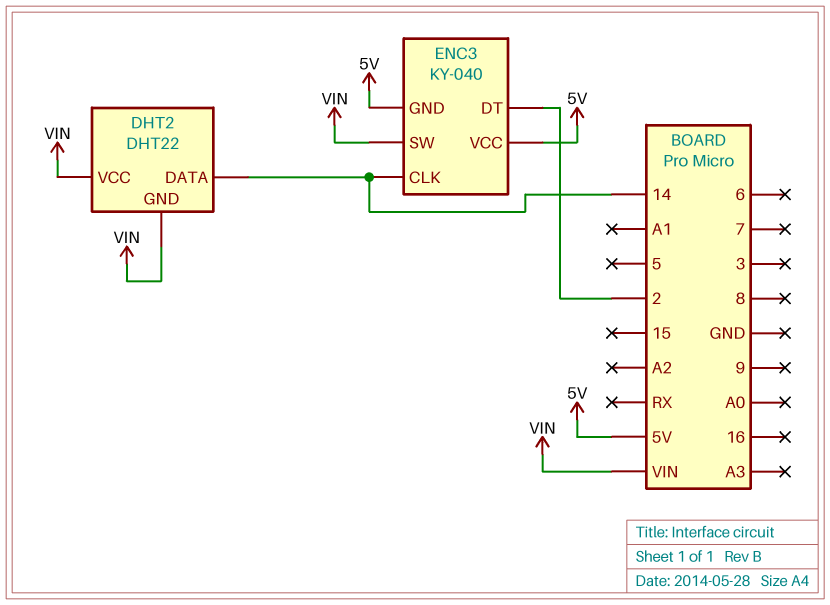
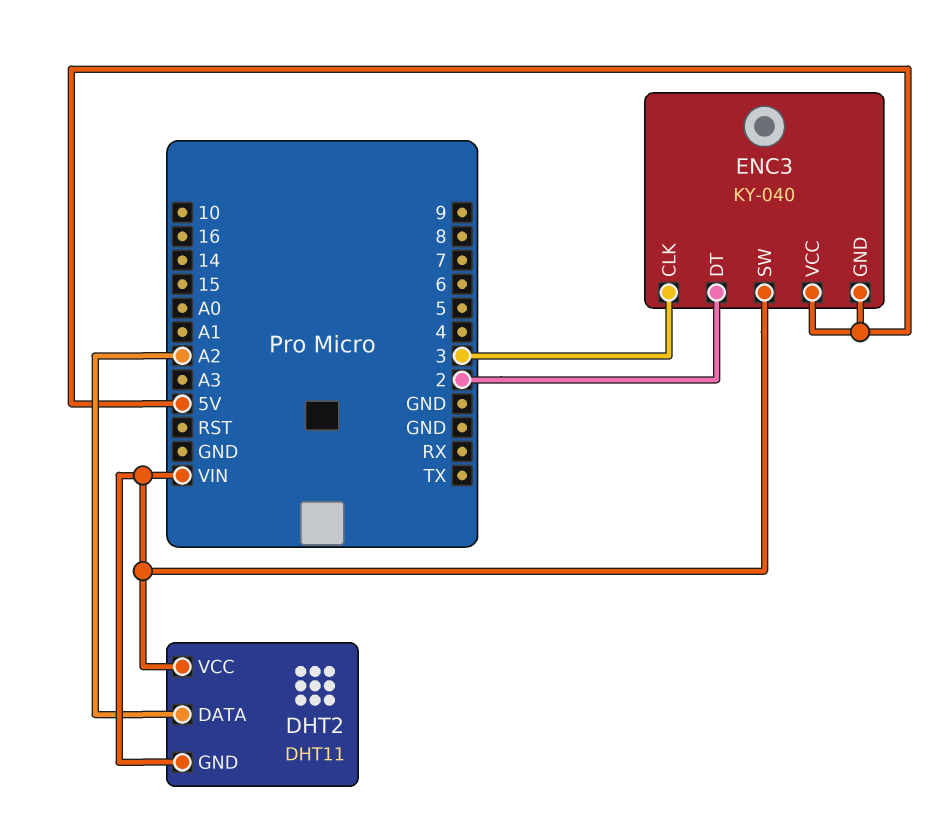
DHT2: DHT22 -> DHT11
DHT2 pin DATA: 14 -> A2
ENC3 pin CLK: 14 -> 3

